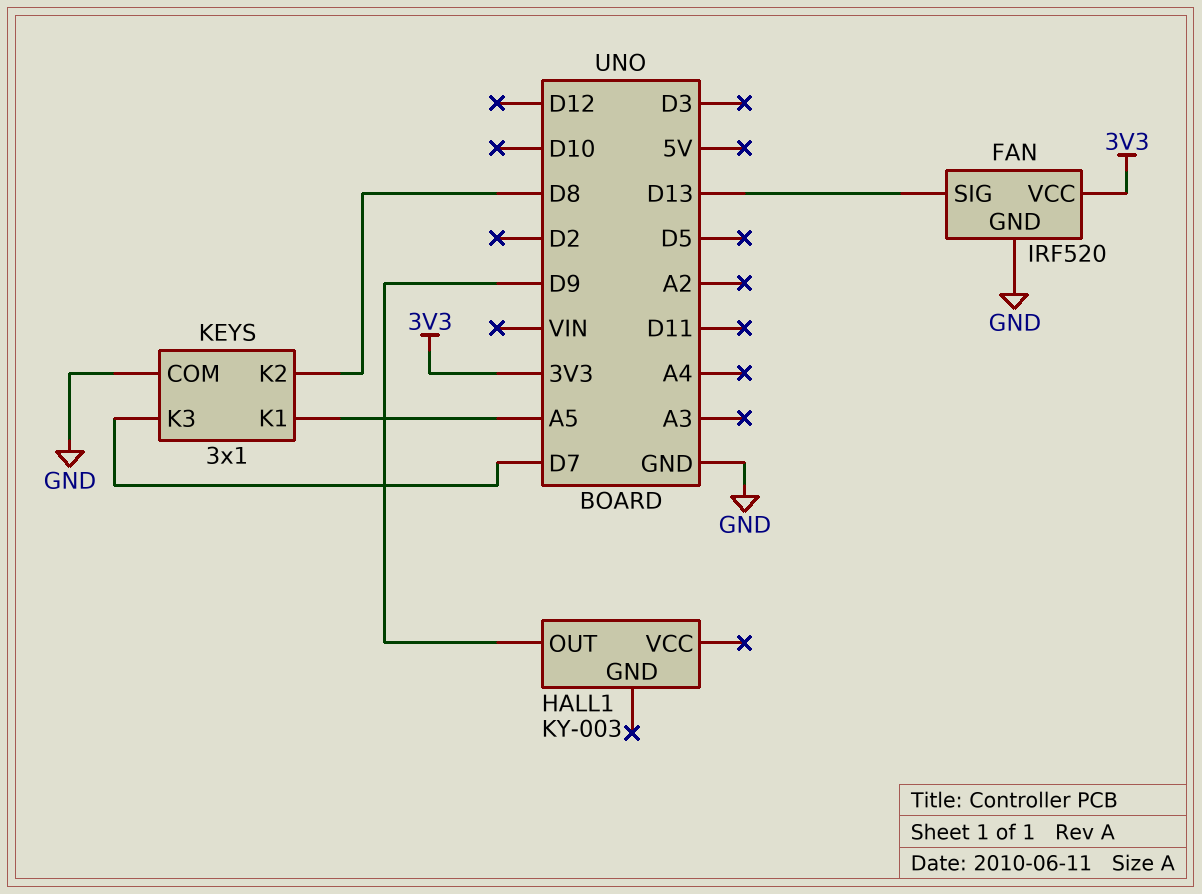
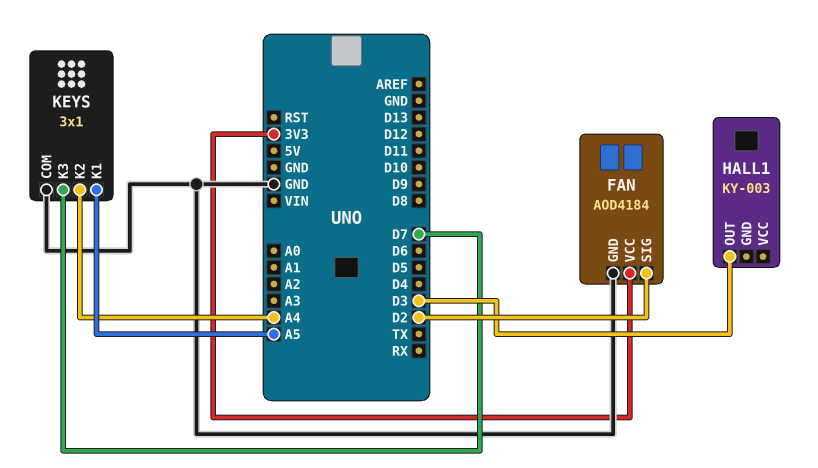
FAN: IRF520 -> AOD4184
FAN pin SIG: D13 -> D2
HALL1 pin OUT: D9 -> D3
KEYS pin K2: D8 -> A4

